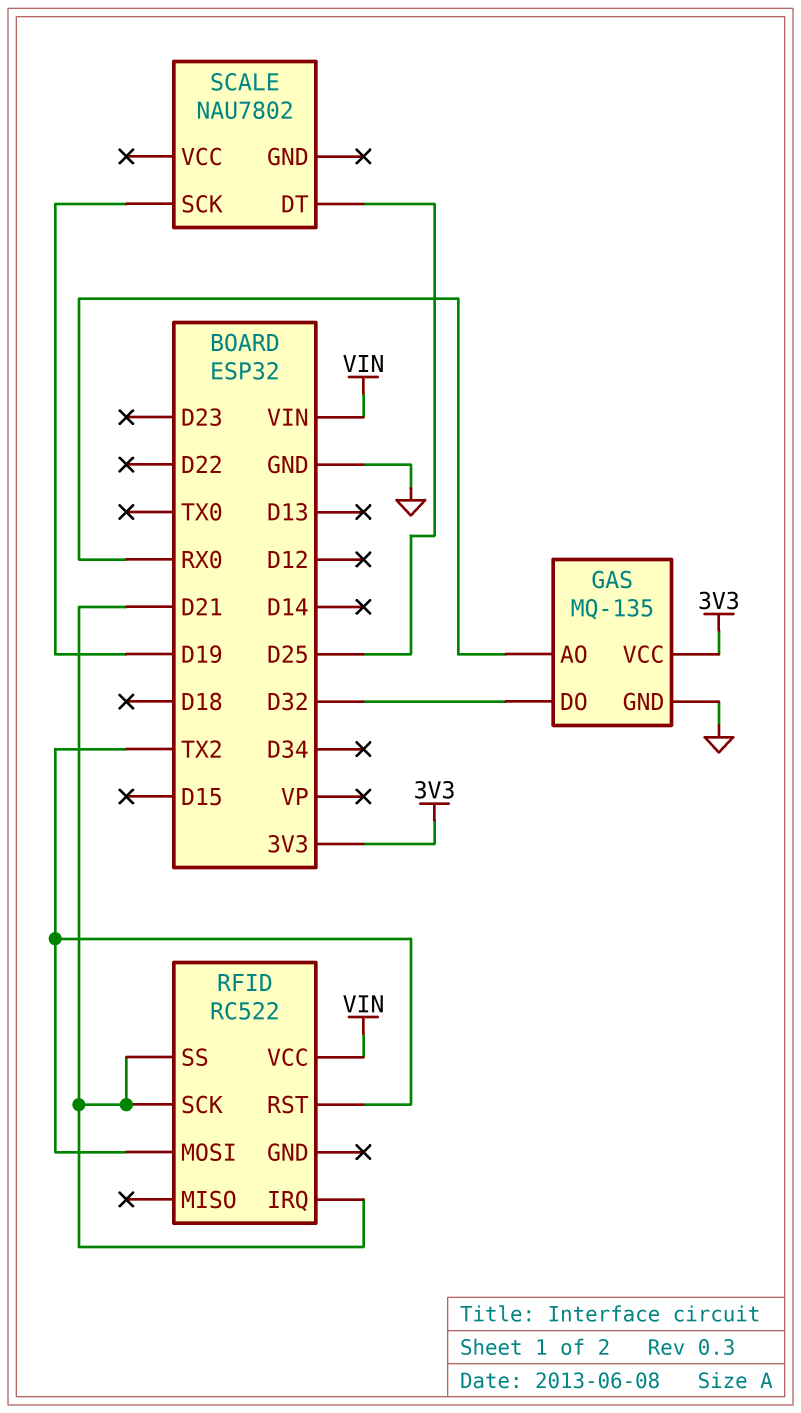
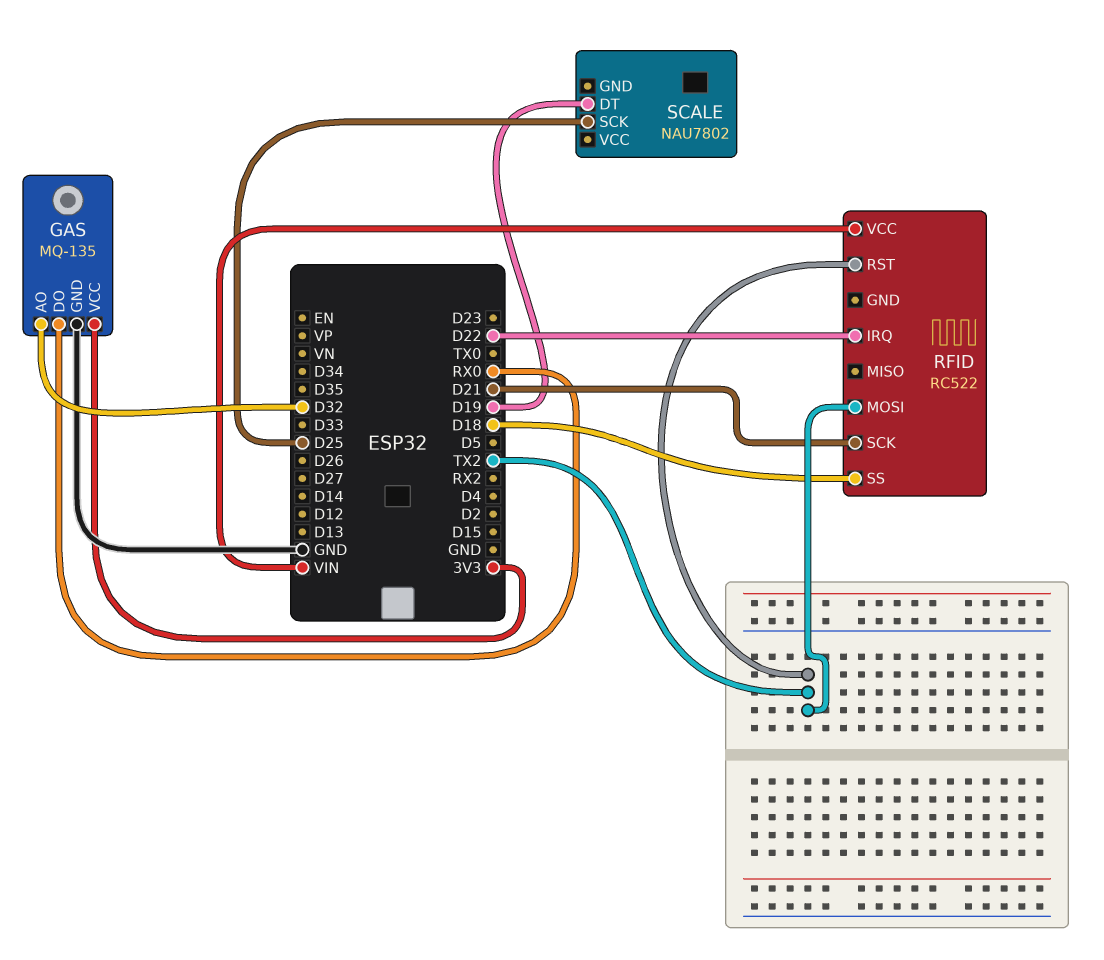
GAS pin AO: RX0 -> D32
GAS pin DO: D32 -> RX0
RFID pin IRQ: D21 -> D22
RFID pin SS: D21 -> D18
SCALE pin DT: D25 -> D19
SCALE pin SCK: D19 -> D25

